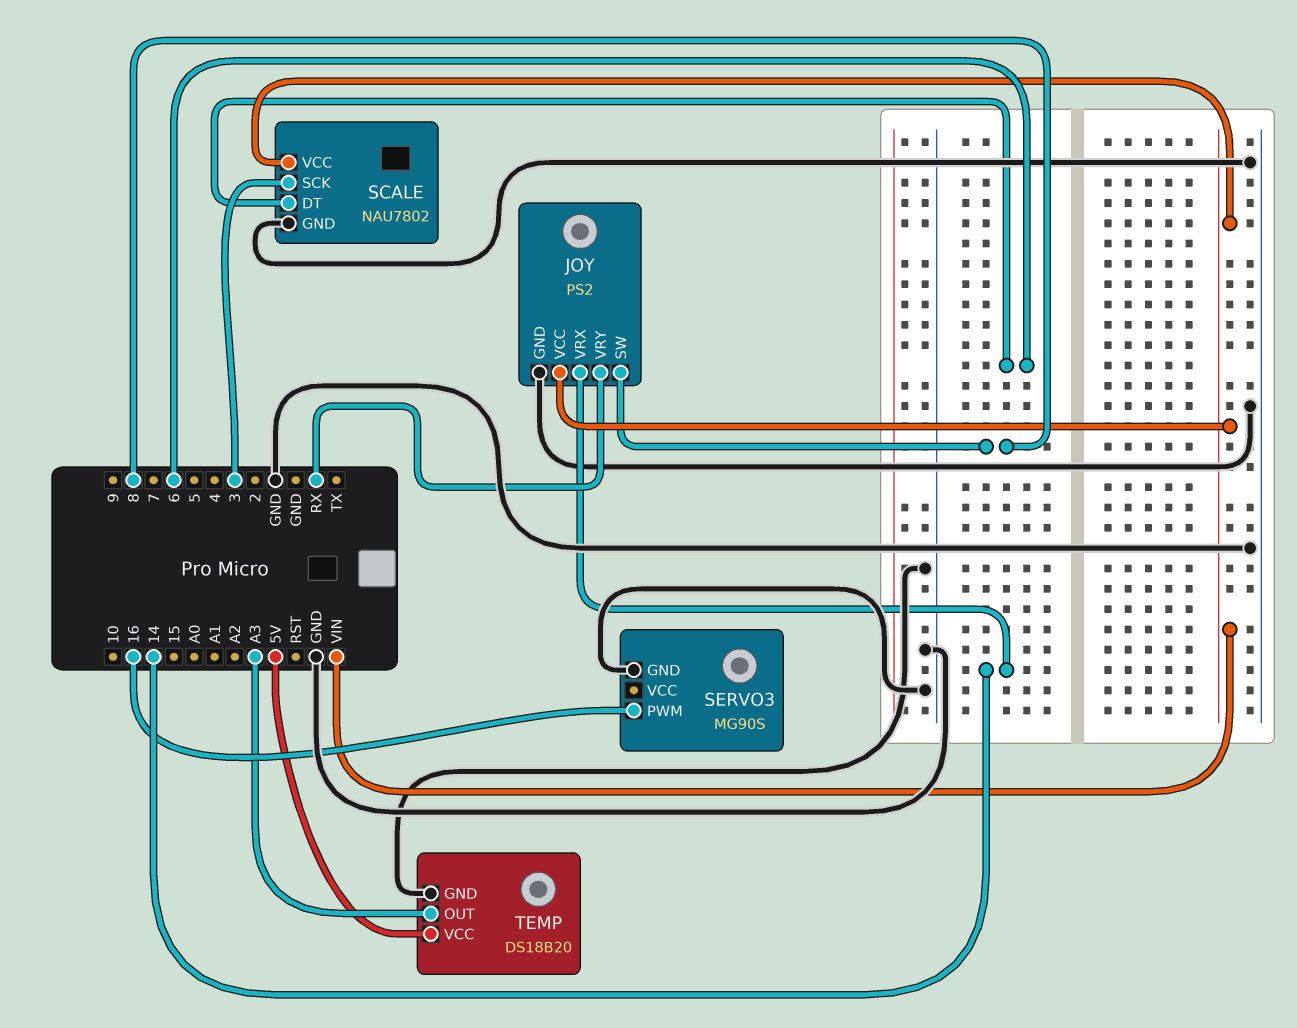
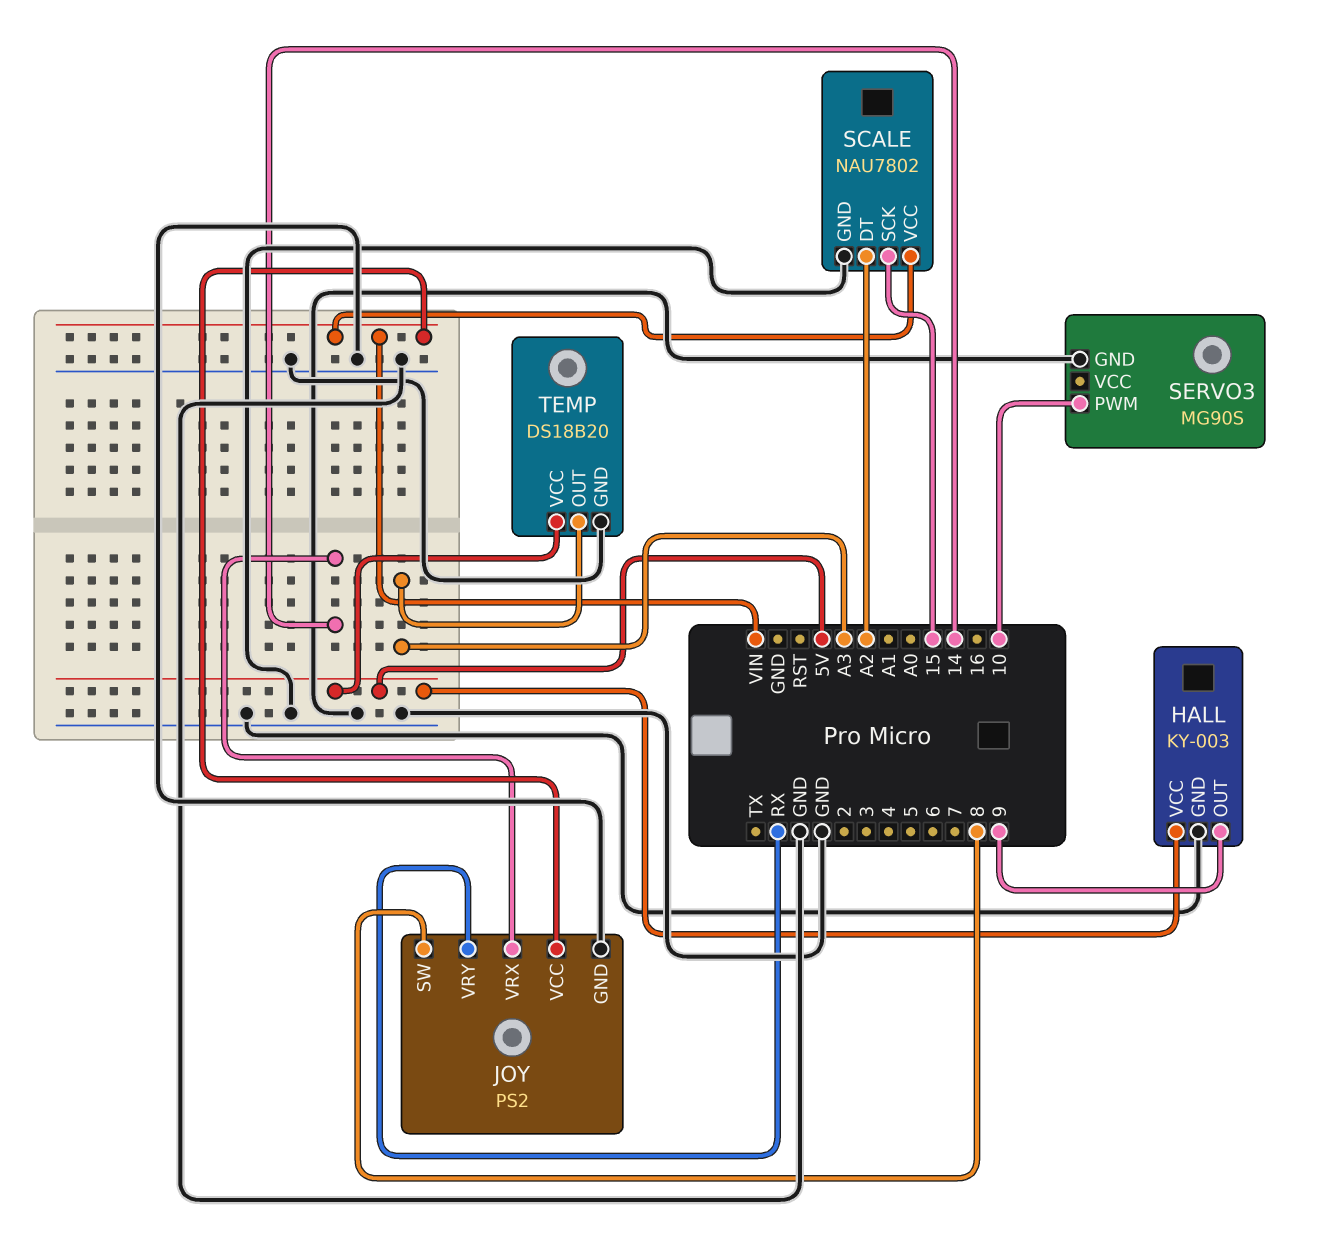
HALL: none -> KY-003
HALL pin GND: none -> GND
HALL pin OUT: none -> 9
HALL pin VCC: none -> 5V
SCALE pin DT: 6 -> A2
SCALE pin SCK: 3 -> 15
SERVO3 pin PWM: 16 -> 10

